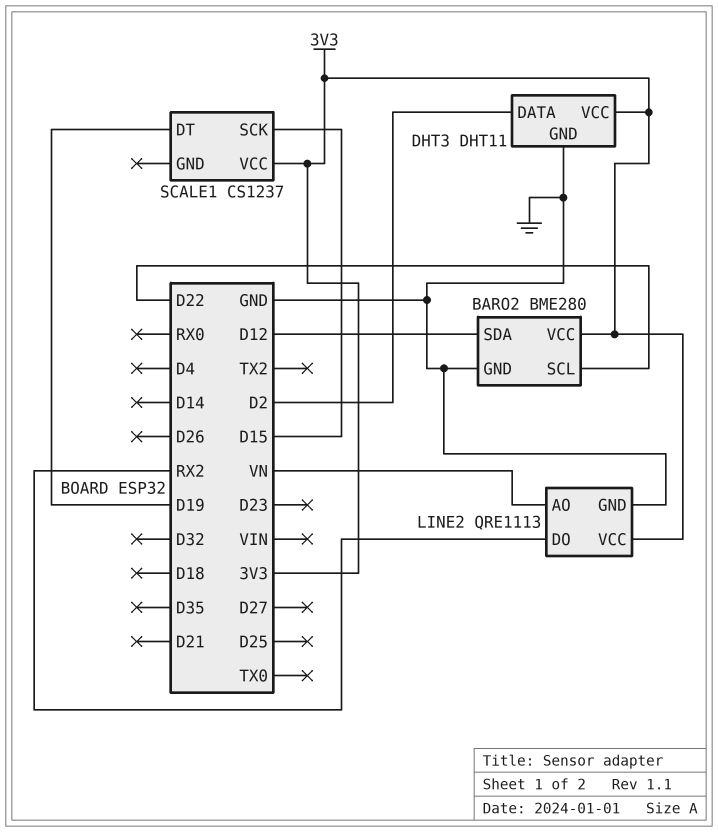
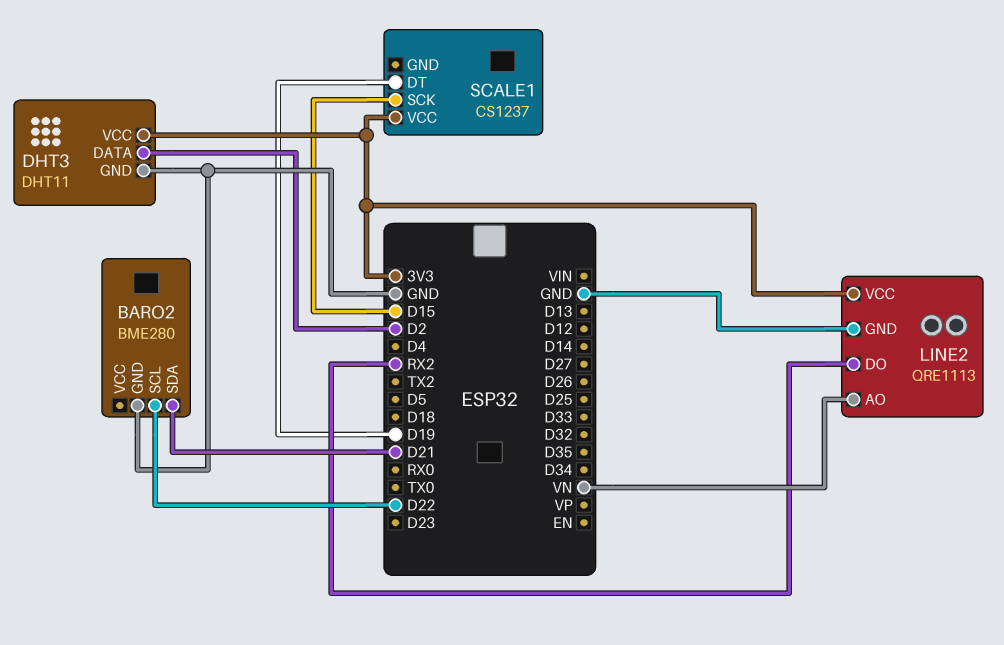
BARO2 pin SDA: D12 -> D21
BARO2 pin VCC: 3V3 -> none

